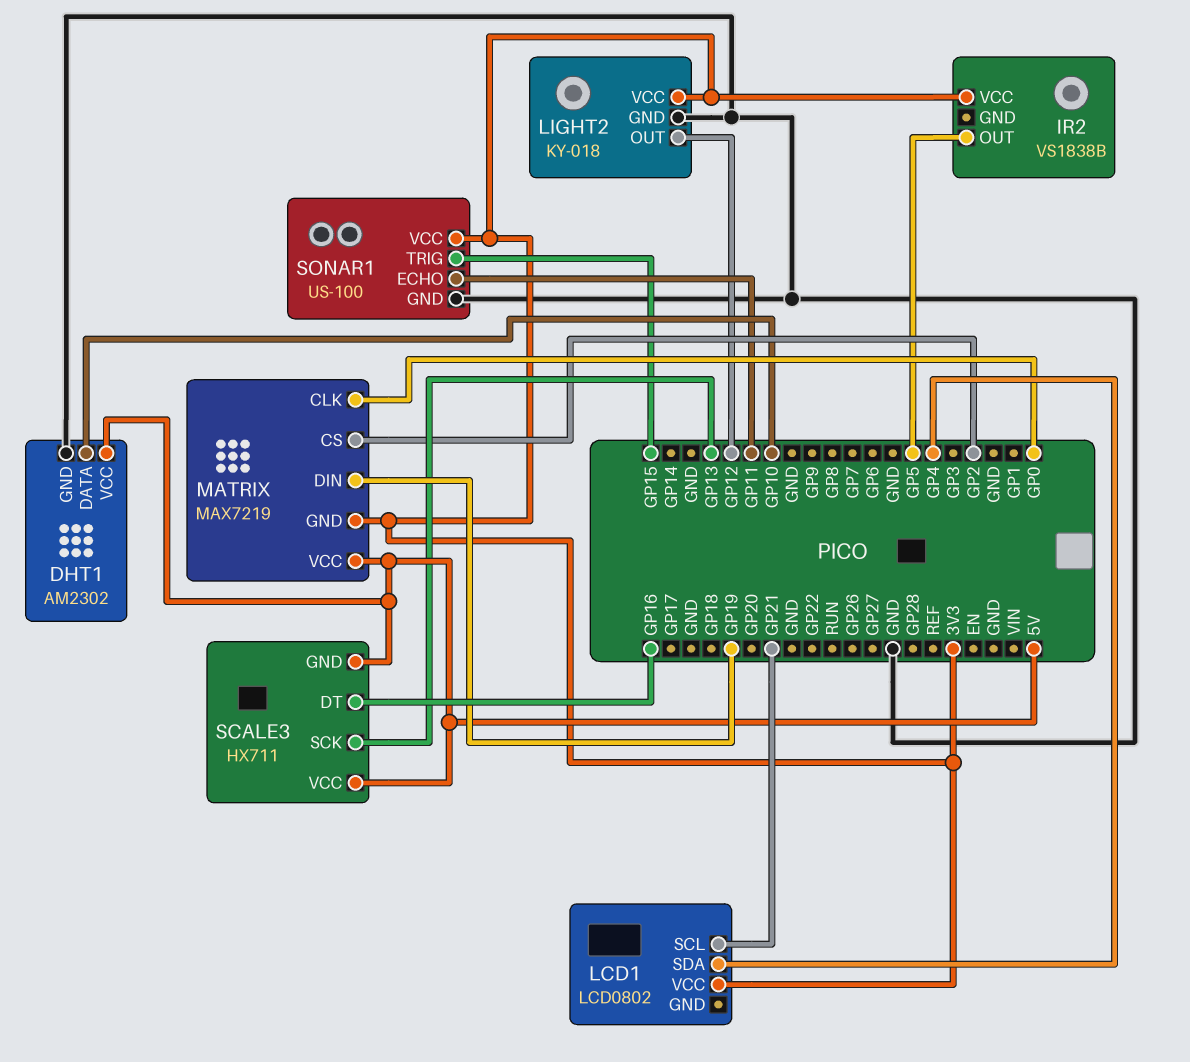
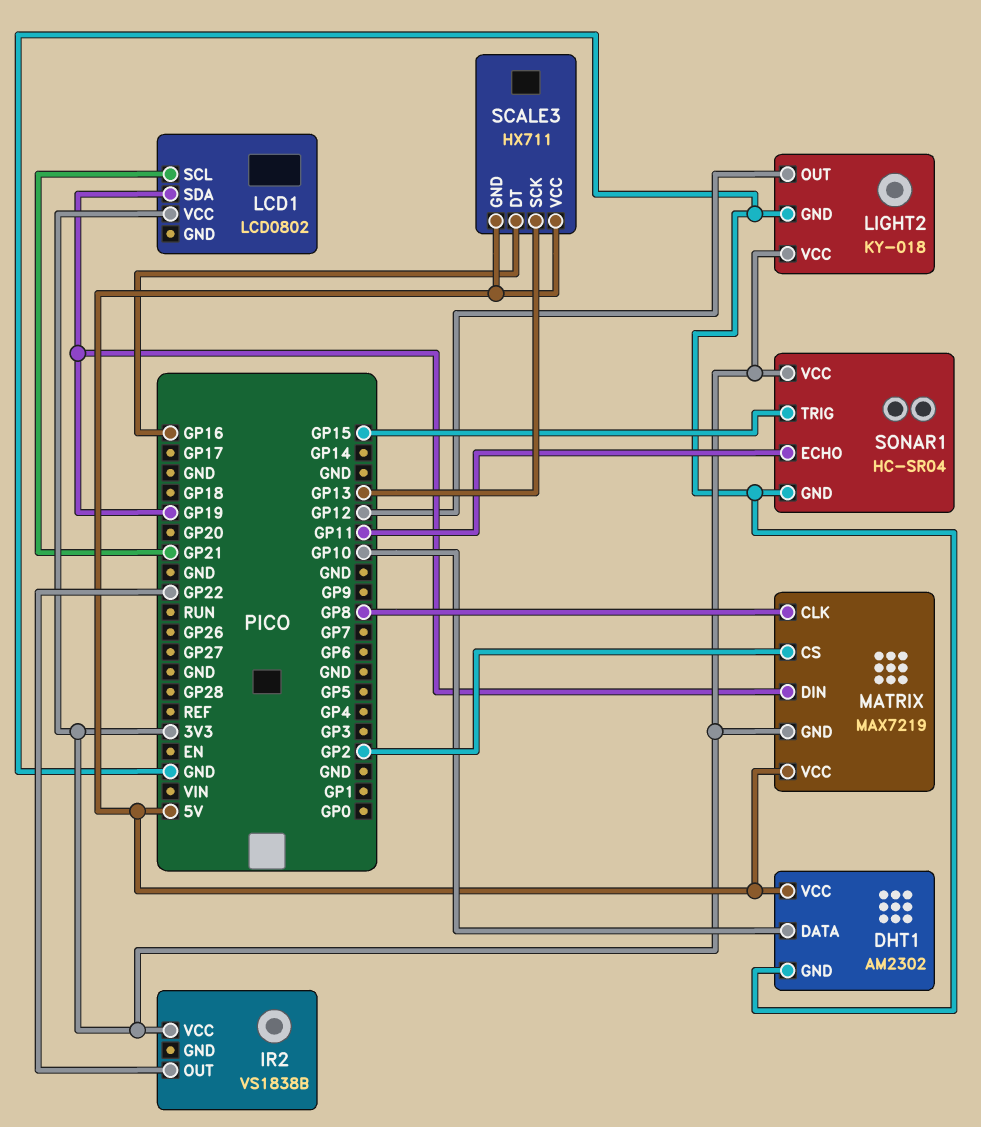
IR2 pin OUT: GP5 -> GP22
LCD1 pin SDA: GP4 -> GP19
MATRIX pin CLK: GP0 -> GP8
SONAR1: US-100 -> HC-SR04

